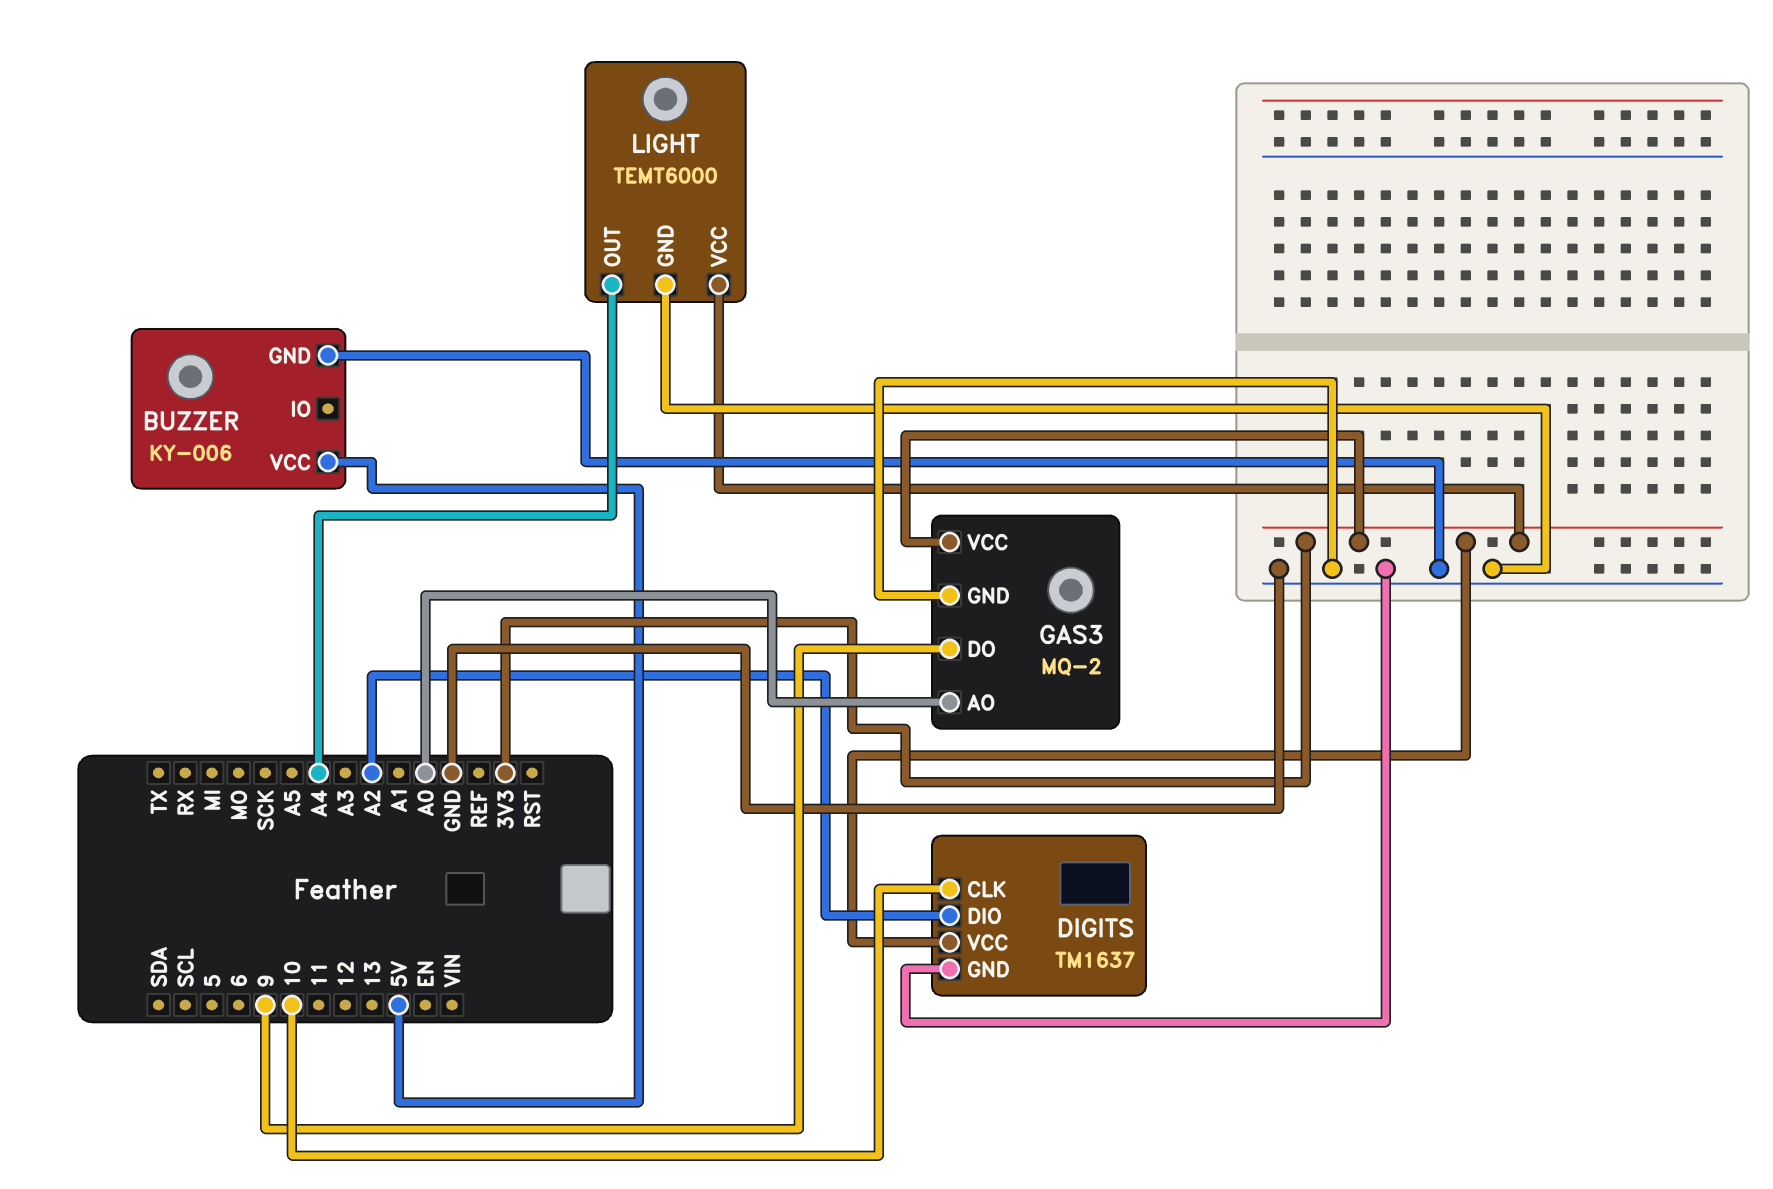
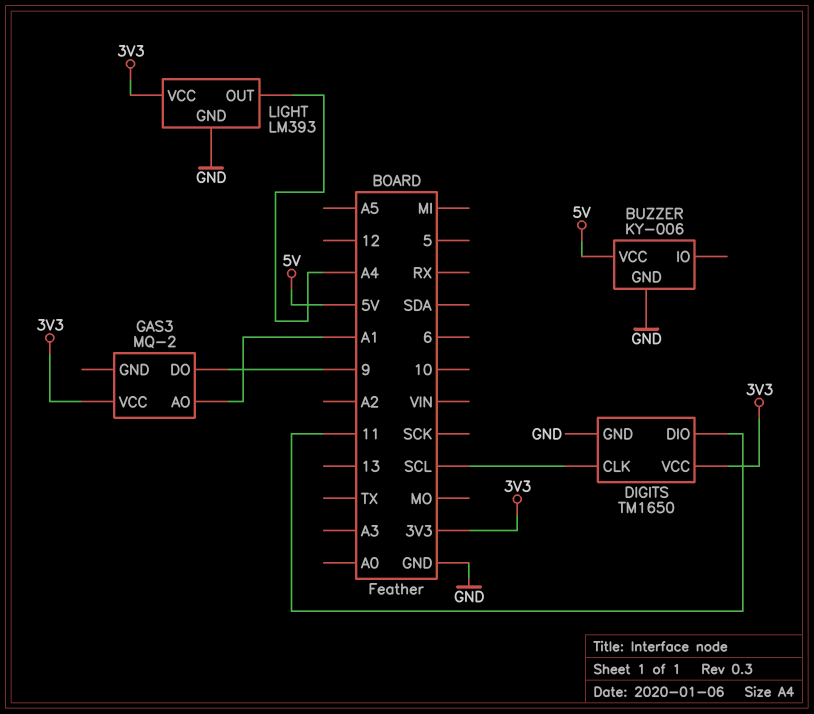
DIGITS: TM1637 -> TM1650
DIGITS pin CLK: 10 -> SCL
DIGITS pin DIO: A2 -> 11
GAS3 pin AO: A0 -> A1
GAS3 pin GND: GND -> none
LIGHT: TEMT6000 -> LM393

